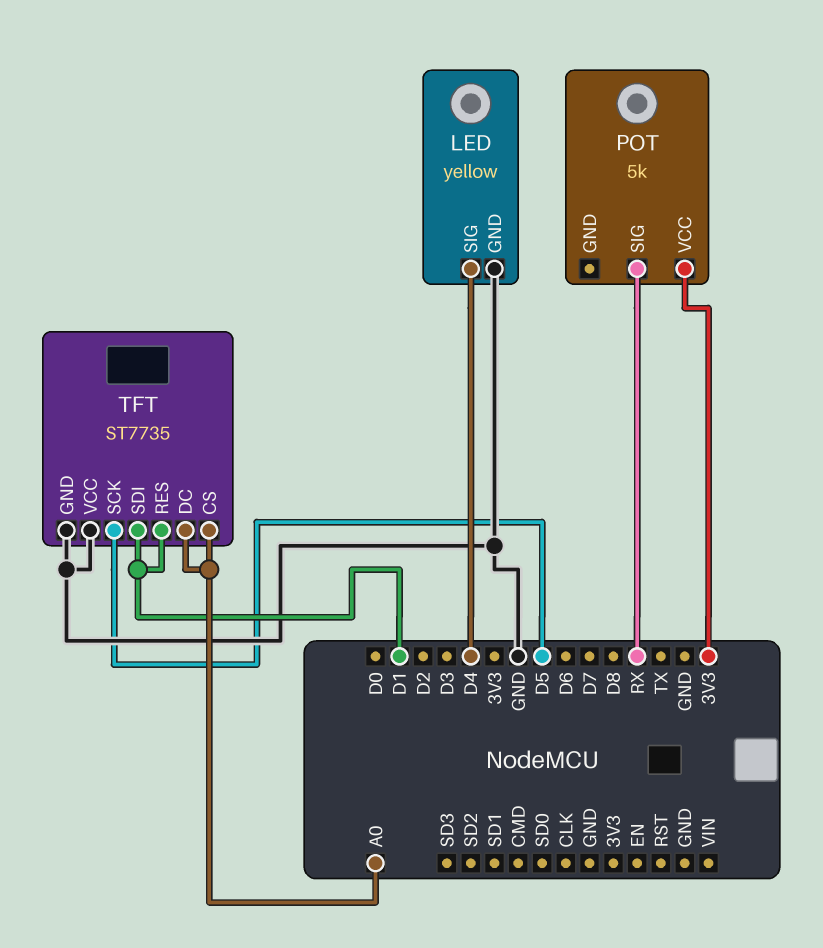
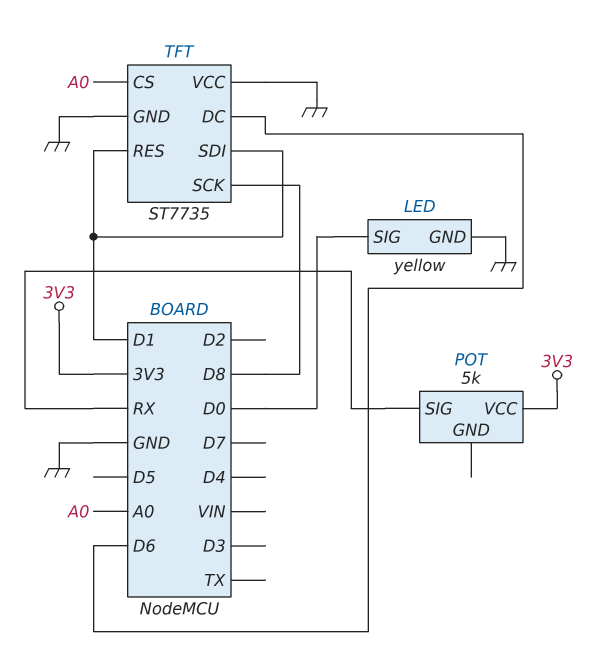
LED pin SIG: D4 -> D0
TFT pin DC: A0 -> D6
TFT pin SCK: D5 -> D8

